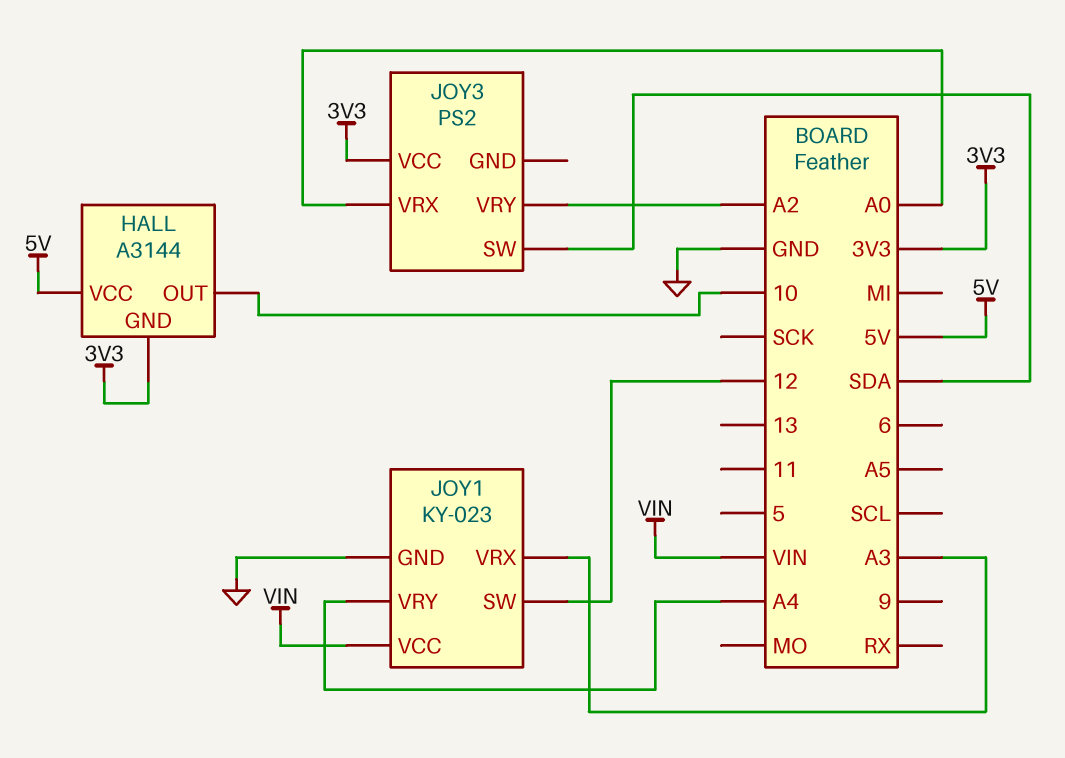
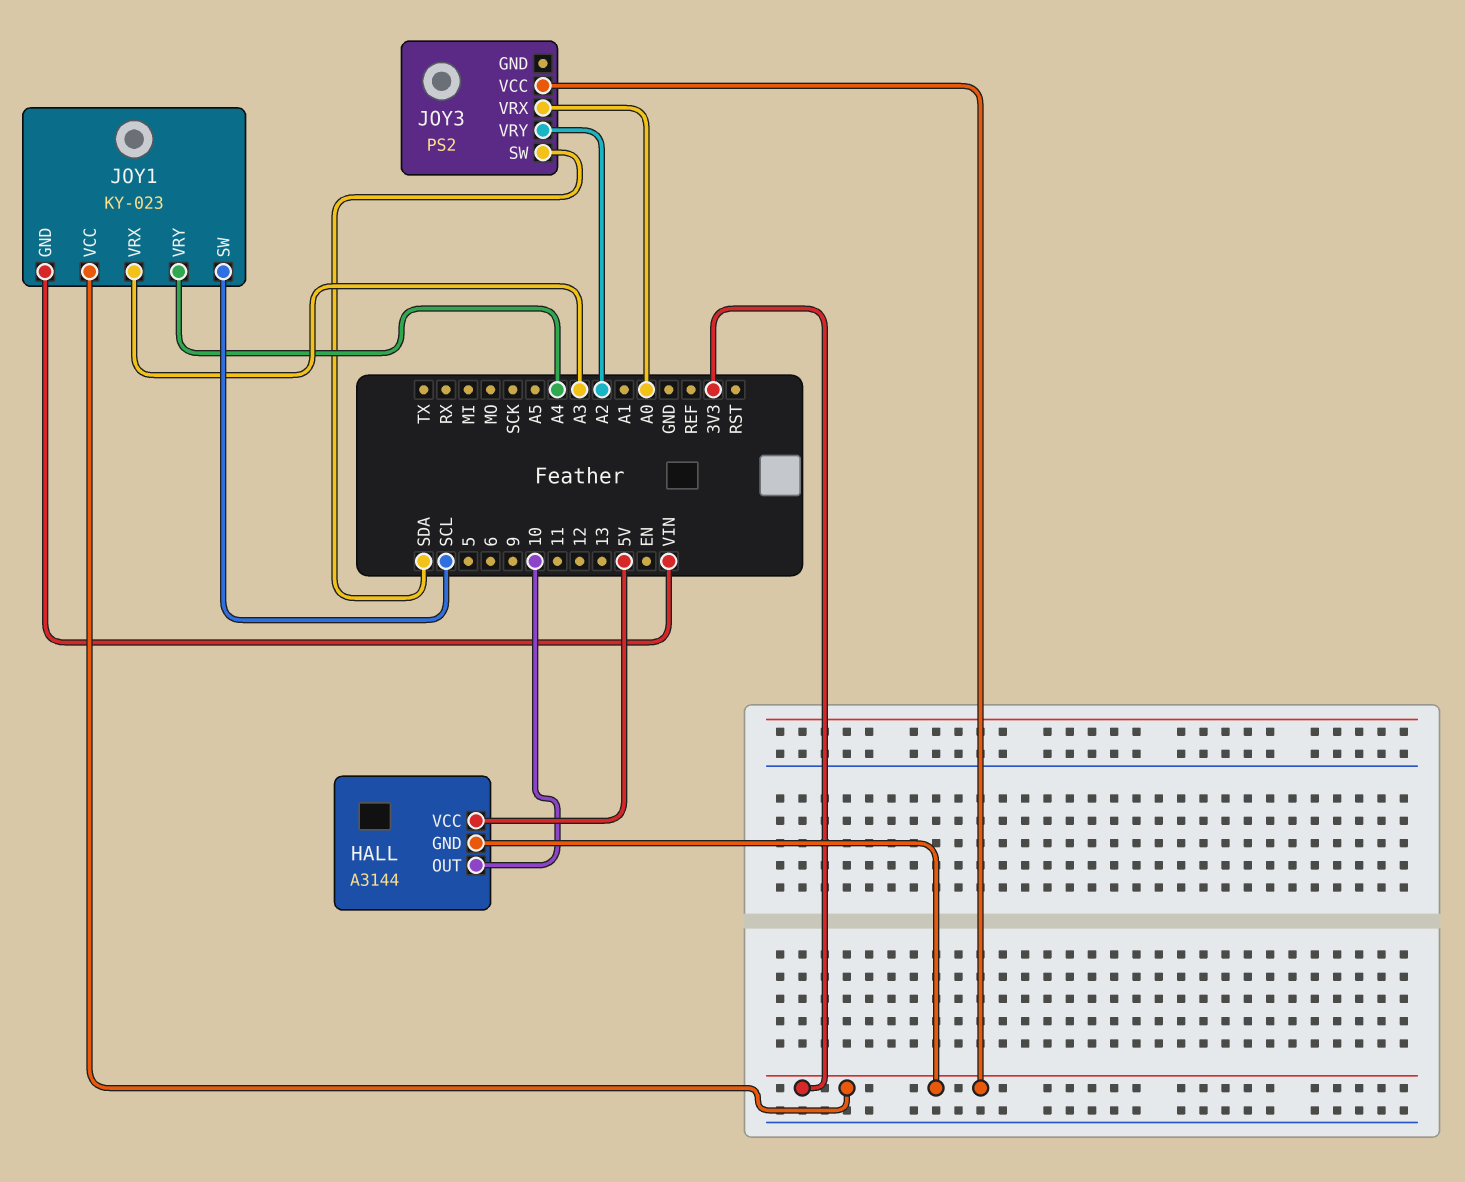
JOY1 pin GND: GND -> VIN
JOY1 pin SW: 12 -> SCL
JOY1 pin VCC: VIN -> 3V3

